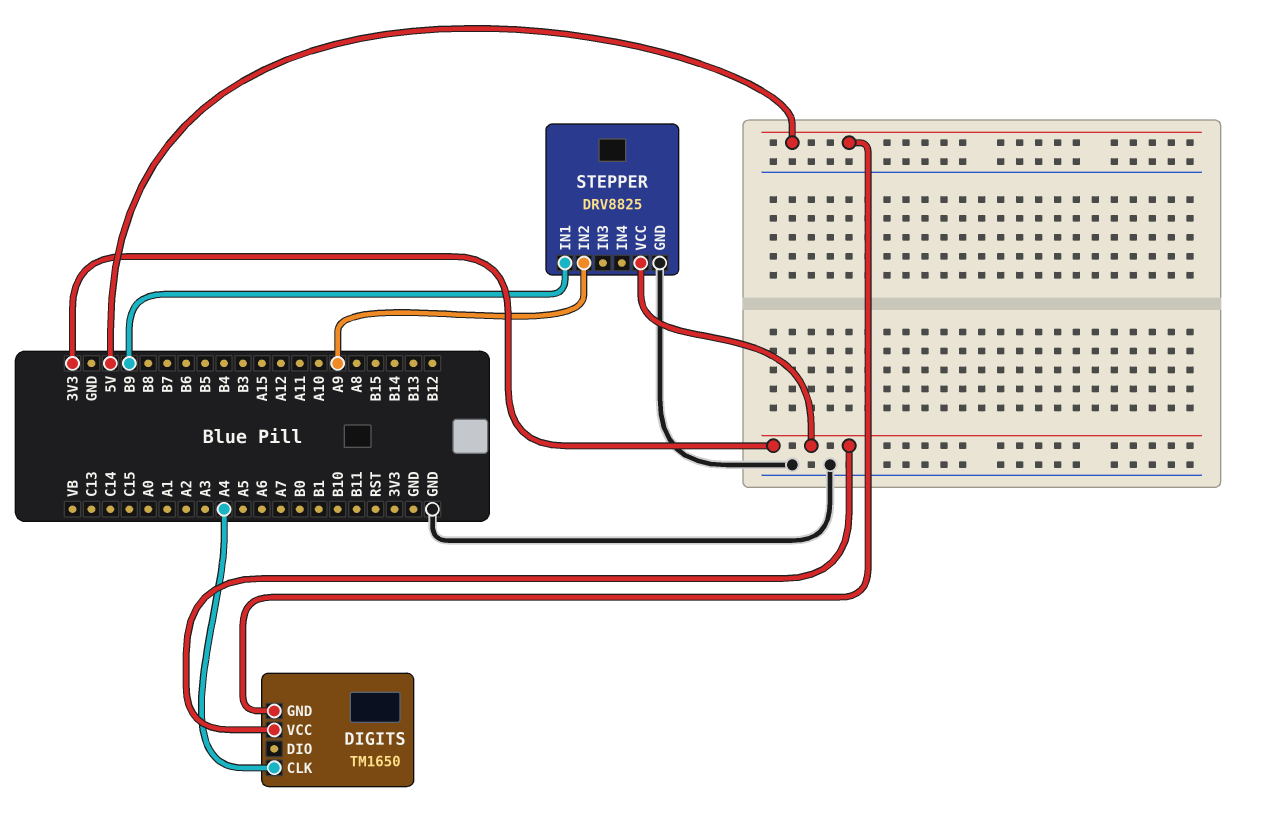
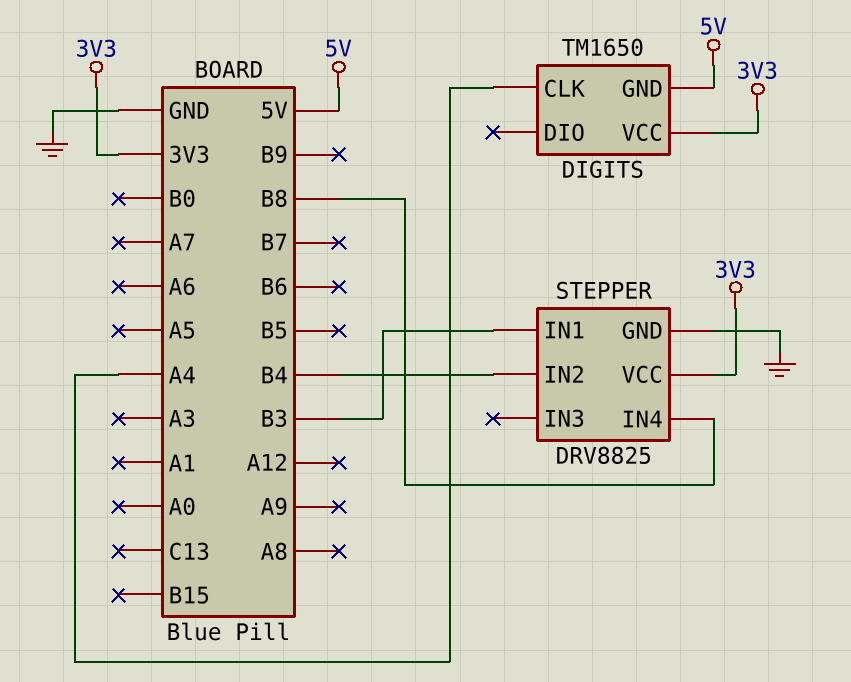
STEPPER pin IN1: B9 -> B3
STEPPER pin IN2: A9 -> B4
STEPPER pin IN4: none -> B8

